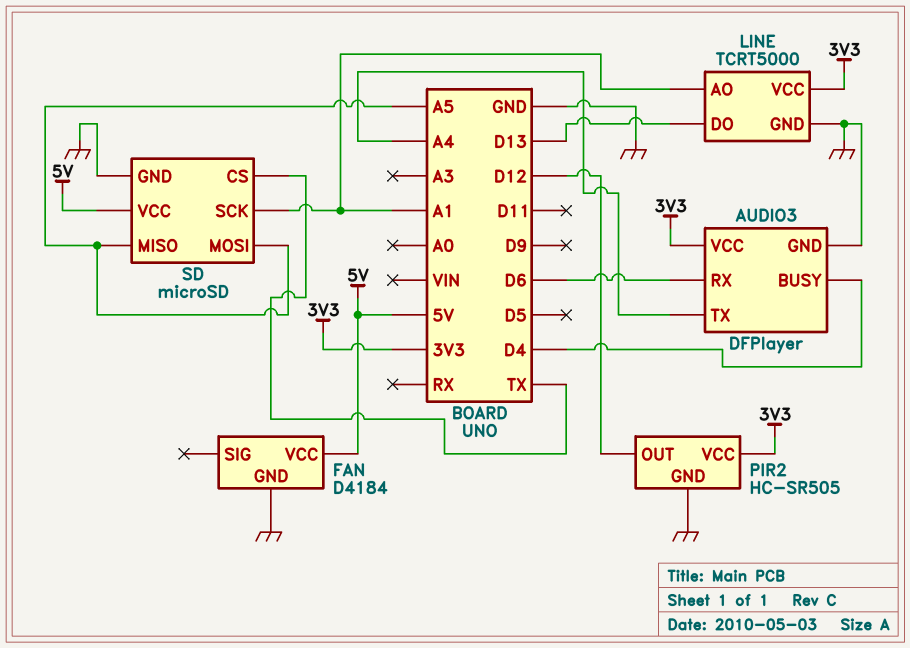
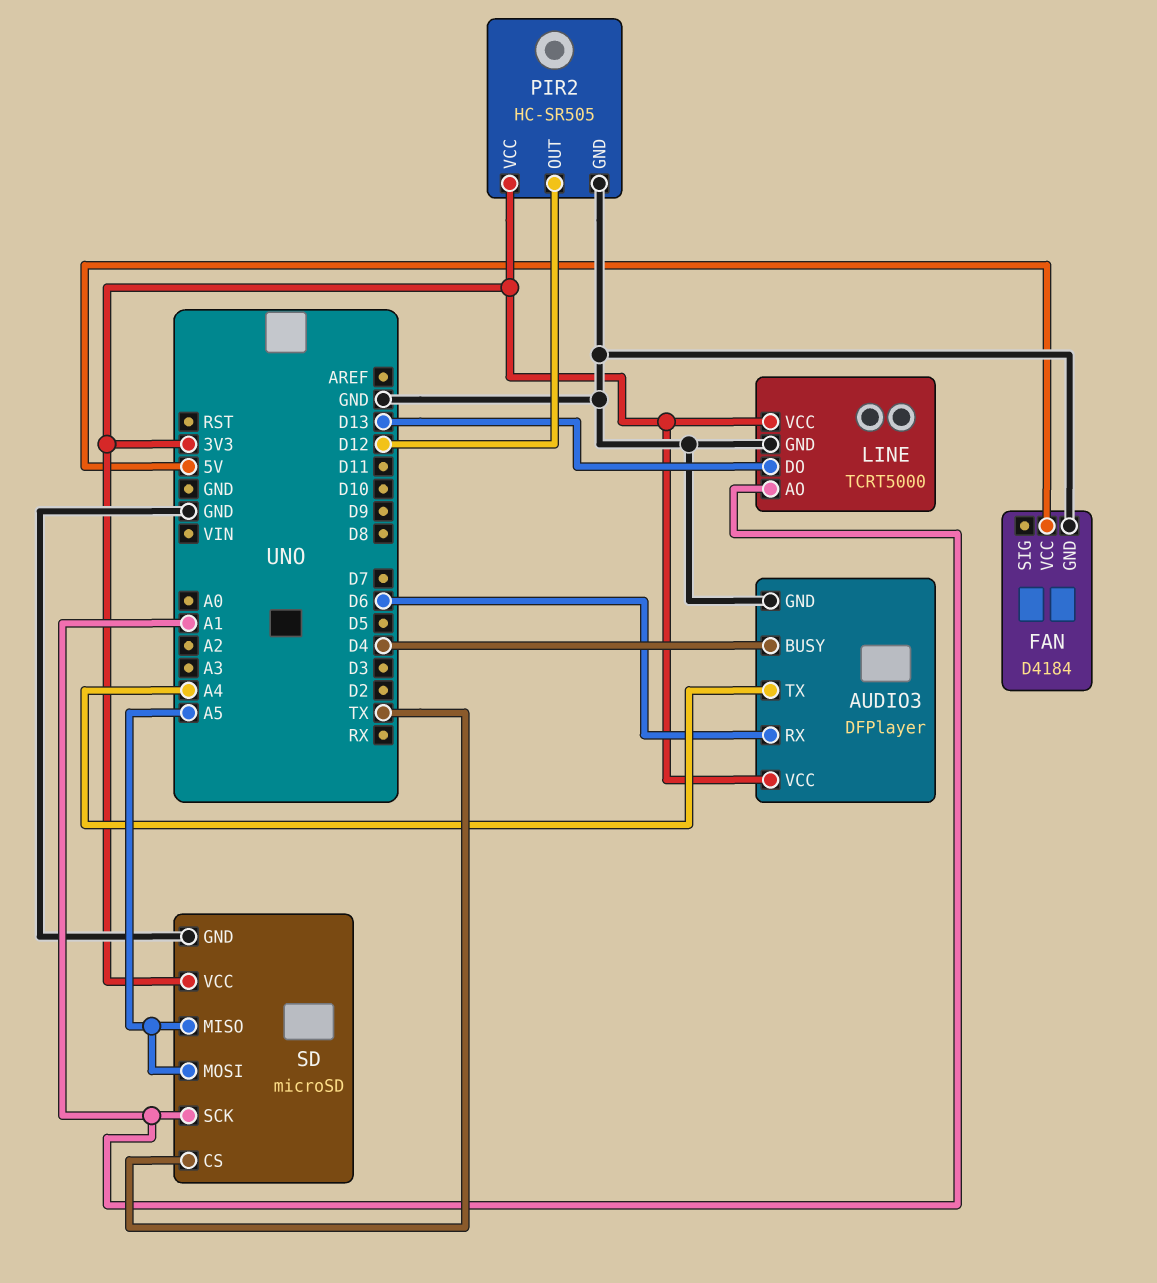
SD pin VCC: 5V -> 3V3

